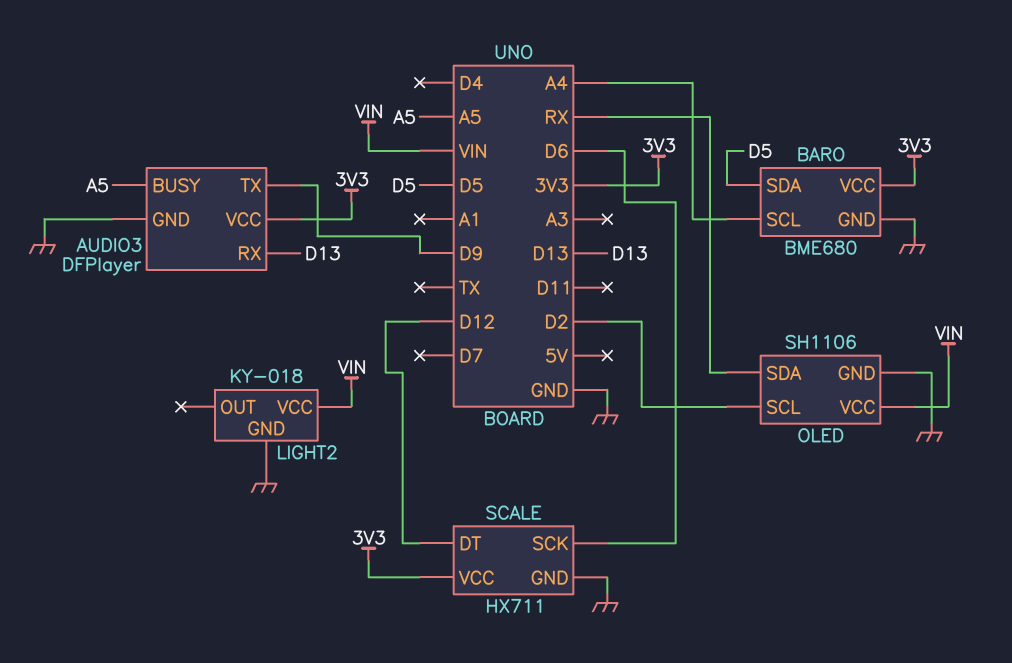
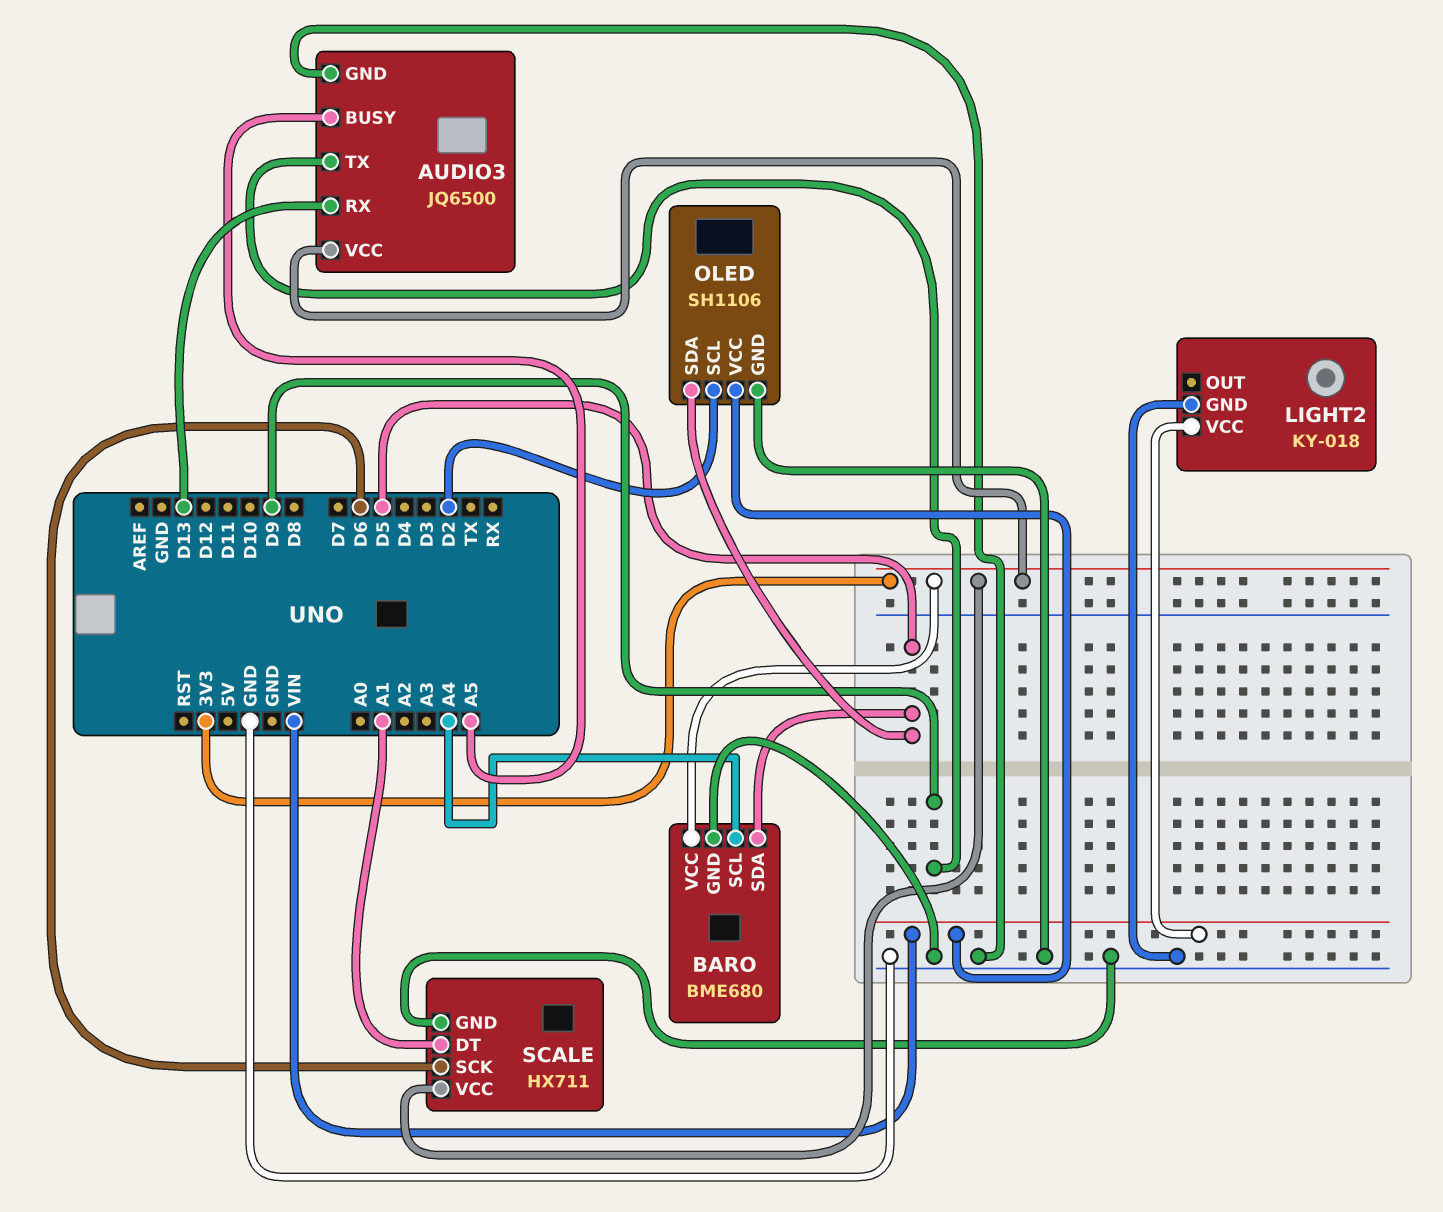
AUDIO3: DFPlayer -> JQ6500
OLED pin SDA: RX -> D5
SCALE pin DT: D12 -> A1

